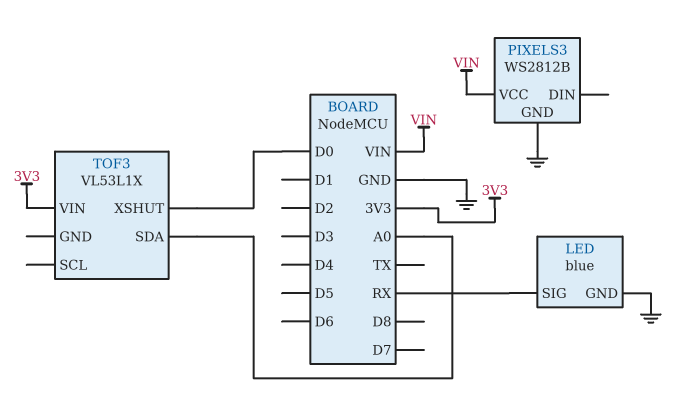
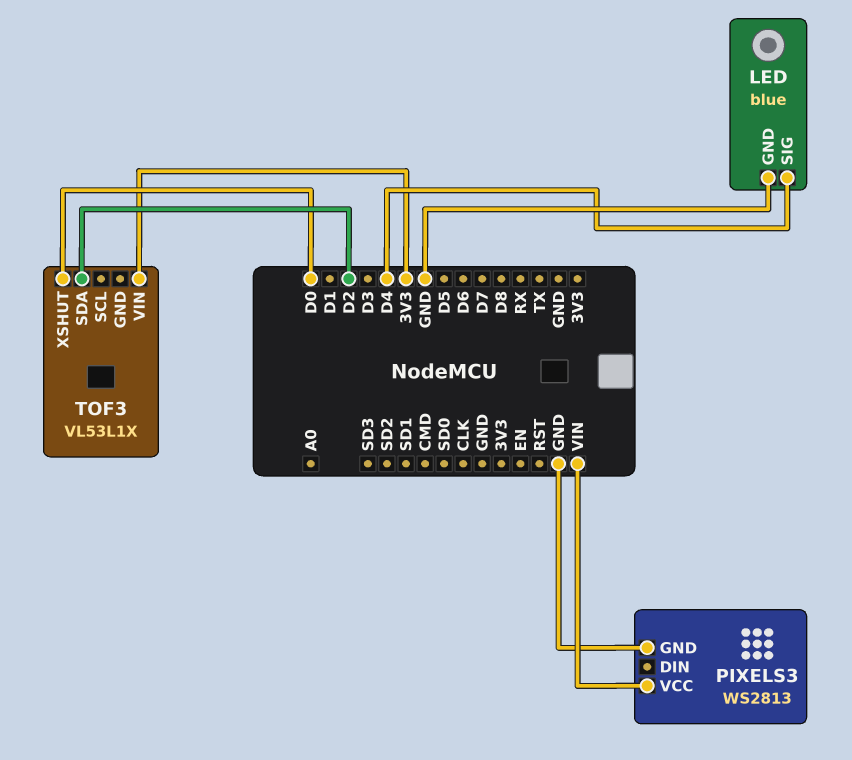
LED pin SIG: RX -> D4
PIXELS3: WS2812B -> WS2813
TOF3 pin SDA: A0 -> D2

